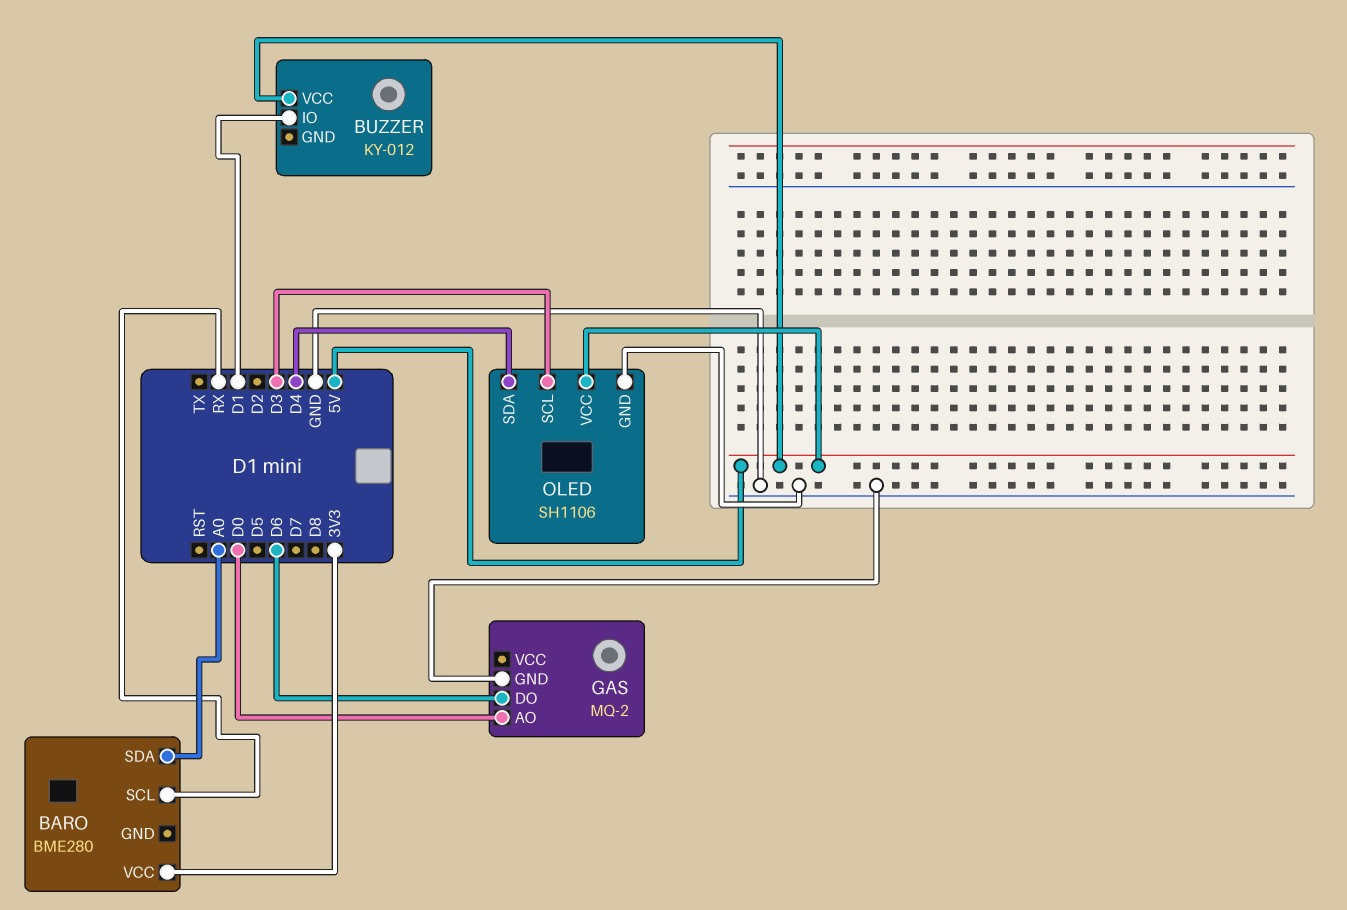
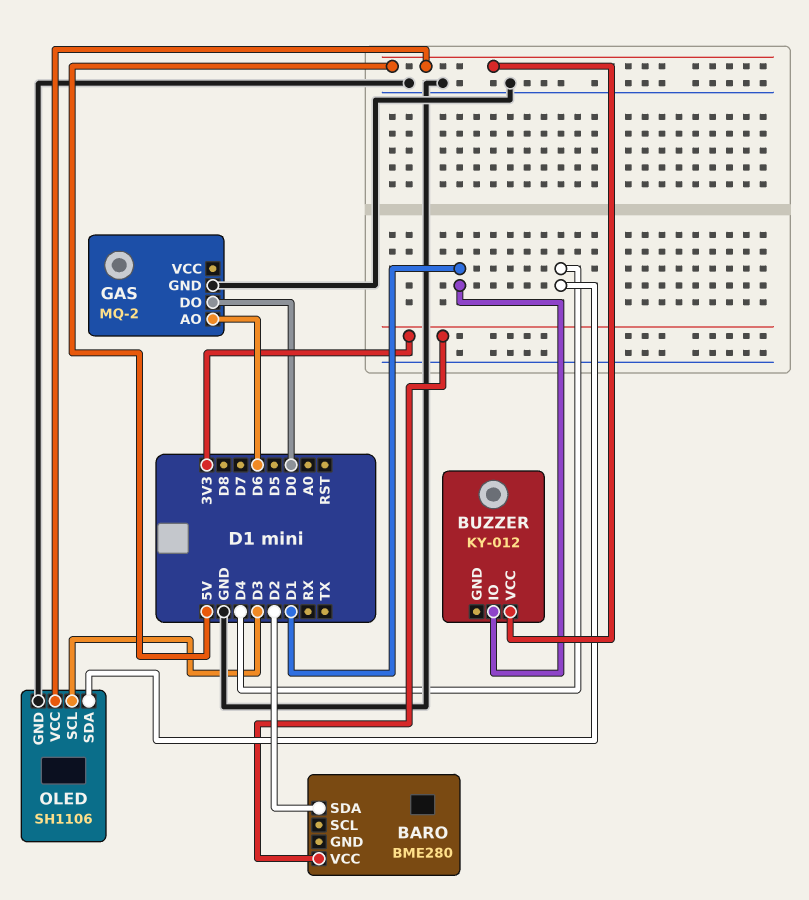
BARO pin SCL: RX -> none
BARO pin SDA: A0 -> D2
GAS pin AO: D0 -> D6
GAS pin DO: D6 -> D0

